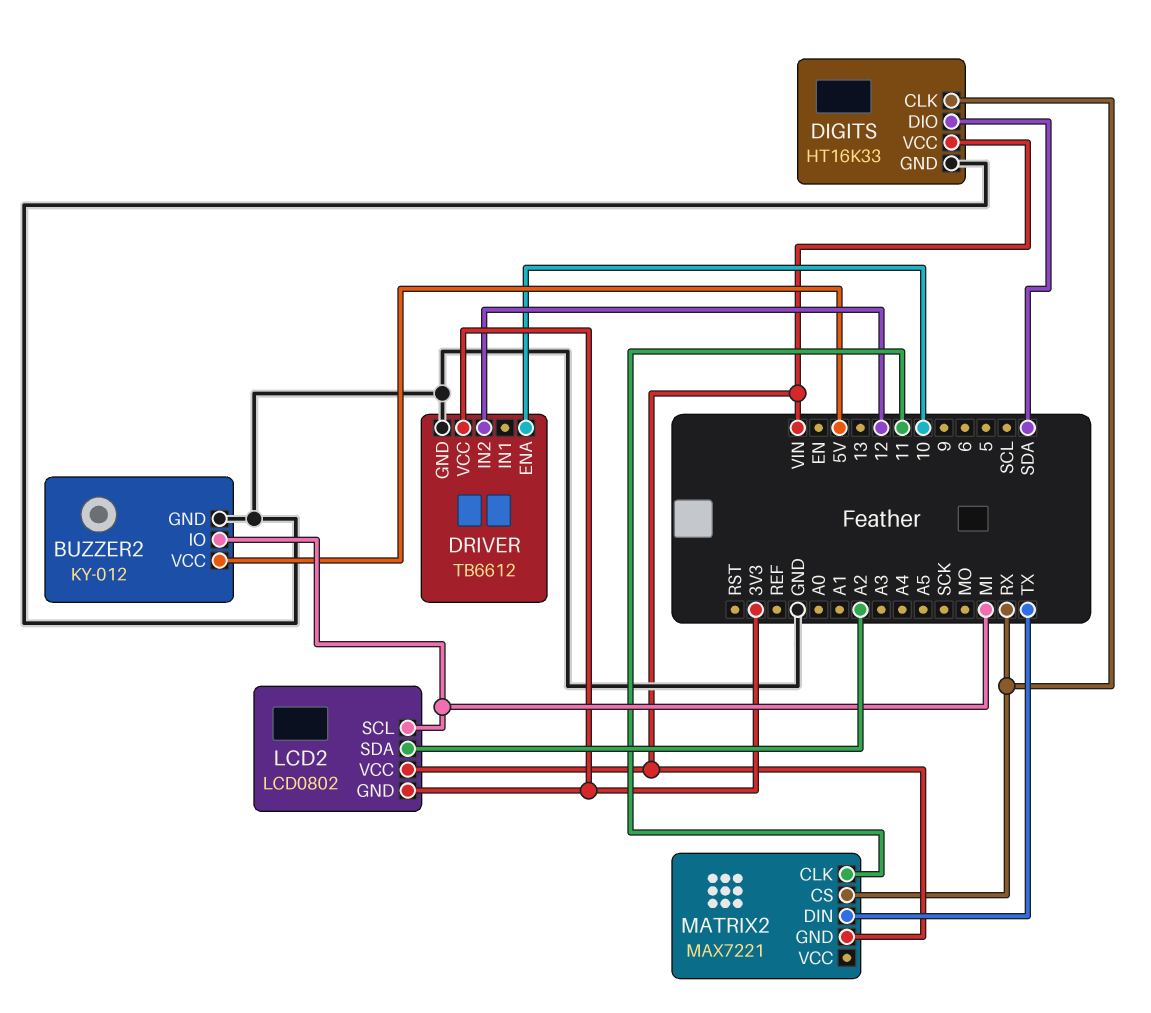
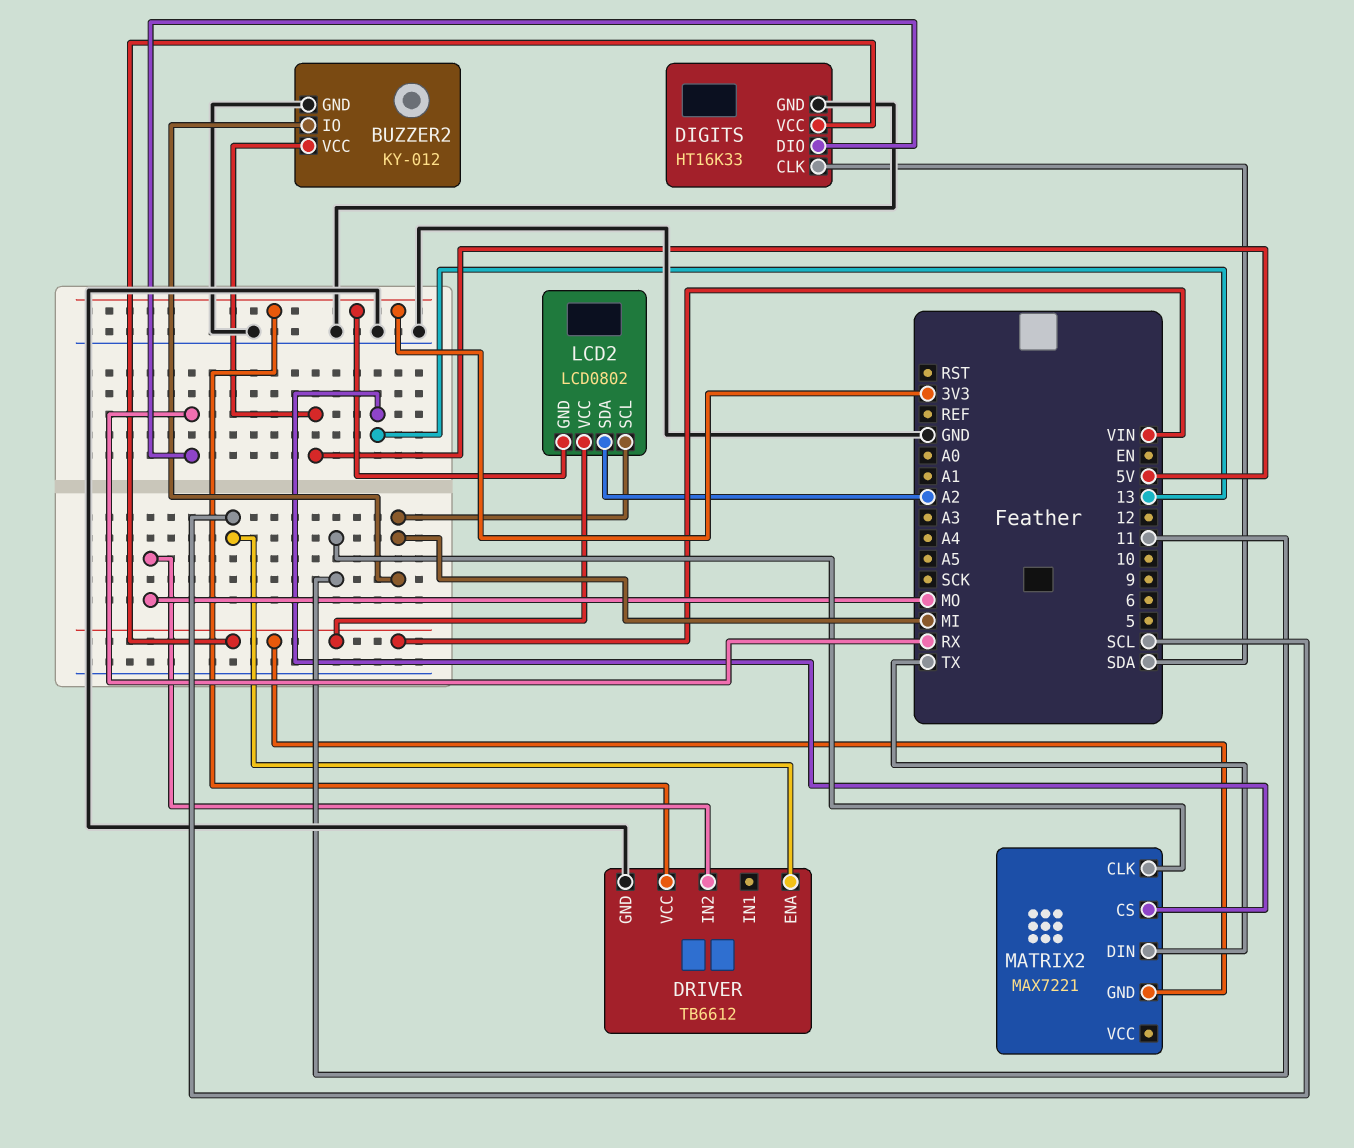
DIGITS pin CLK: RX -> SDA
DIGITS pin DIO: SDA -> RX
DRIVER pin ENA: 10 -> SCL
DRIVER pin IN2: 12 -> MO
MATRIX2 pin CS: RX -> 13

